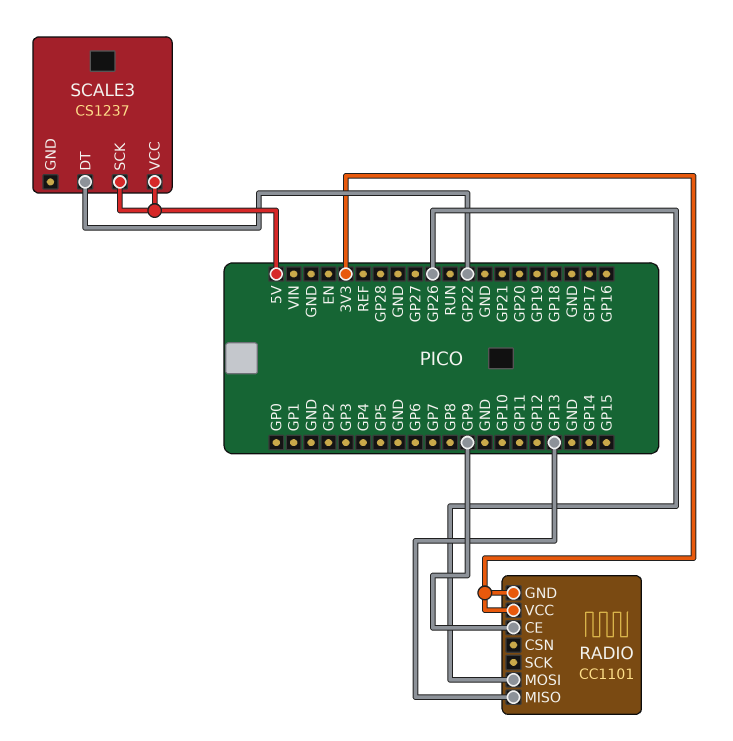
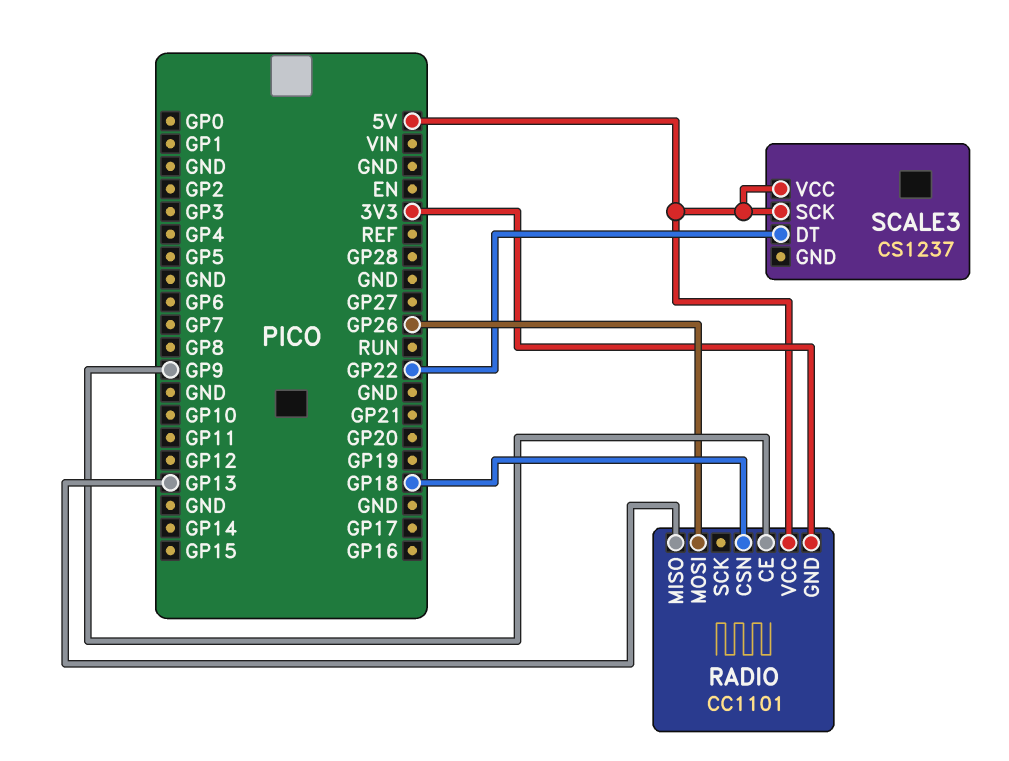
RADIO pin CSN: none -> GP18
RADIO pin VCC: 3V3 -> 5V

